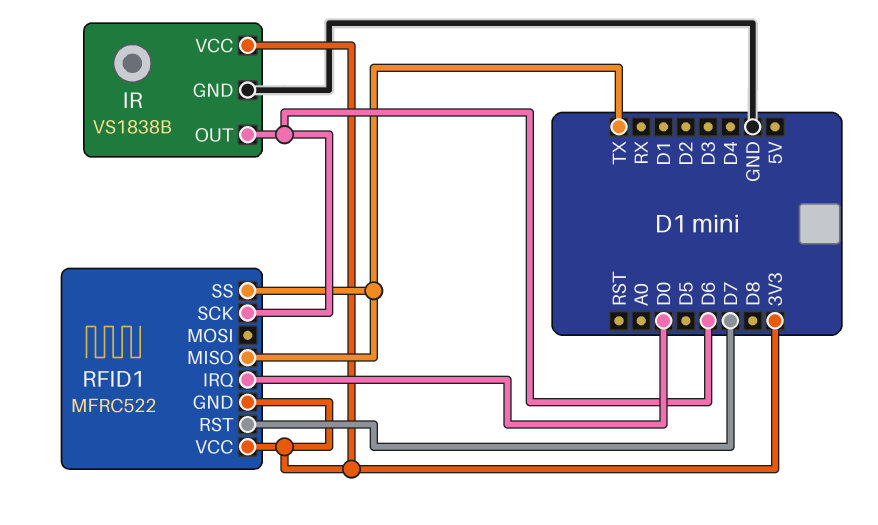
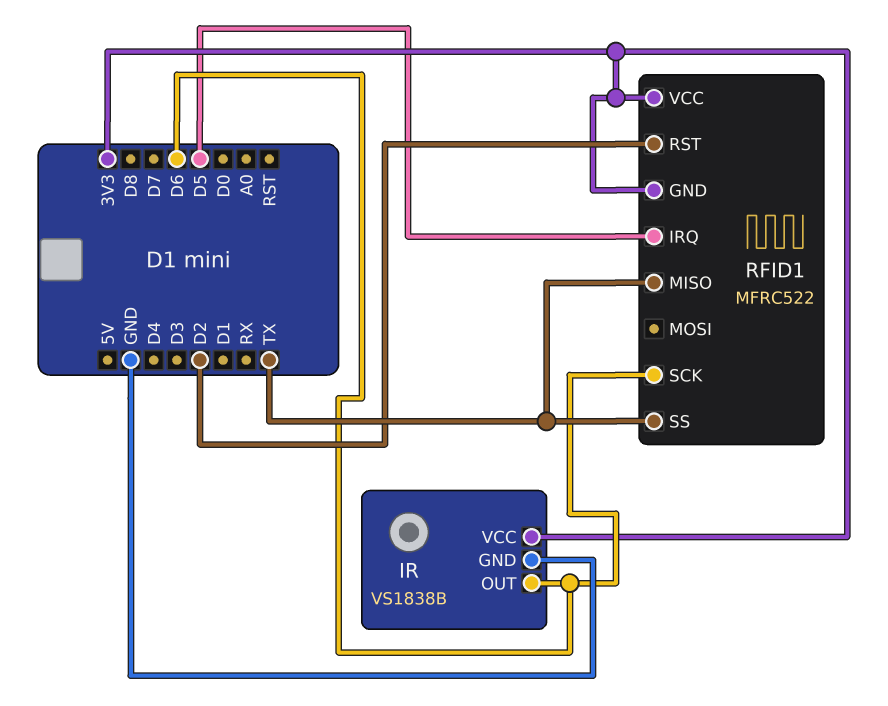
RFID1 pin IRQ: D0 -> D5
RFID1 pin RST: D7 -> D2

